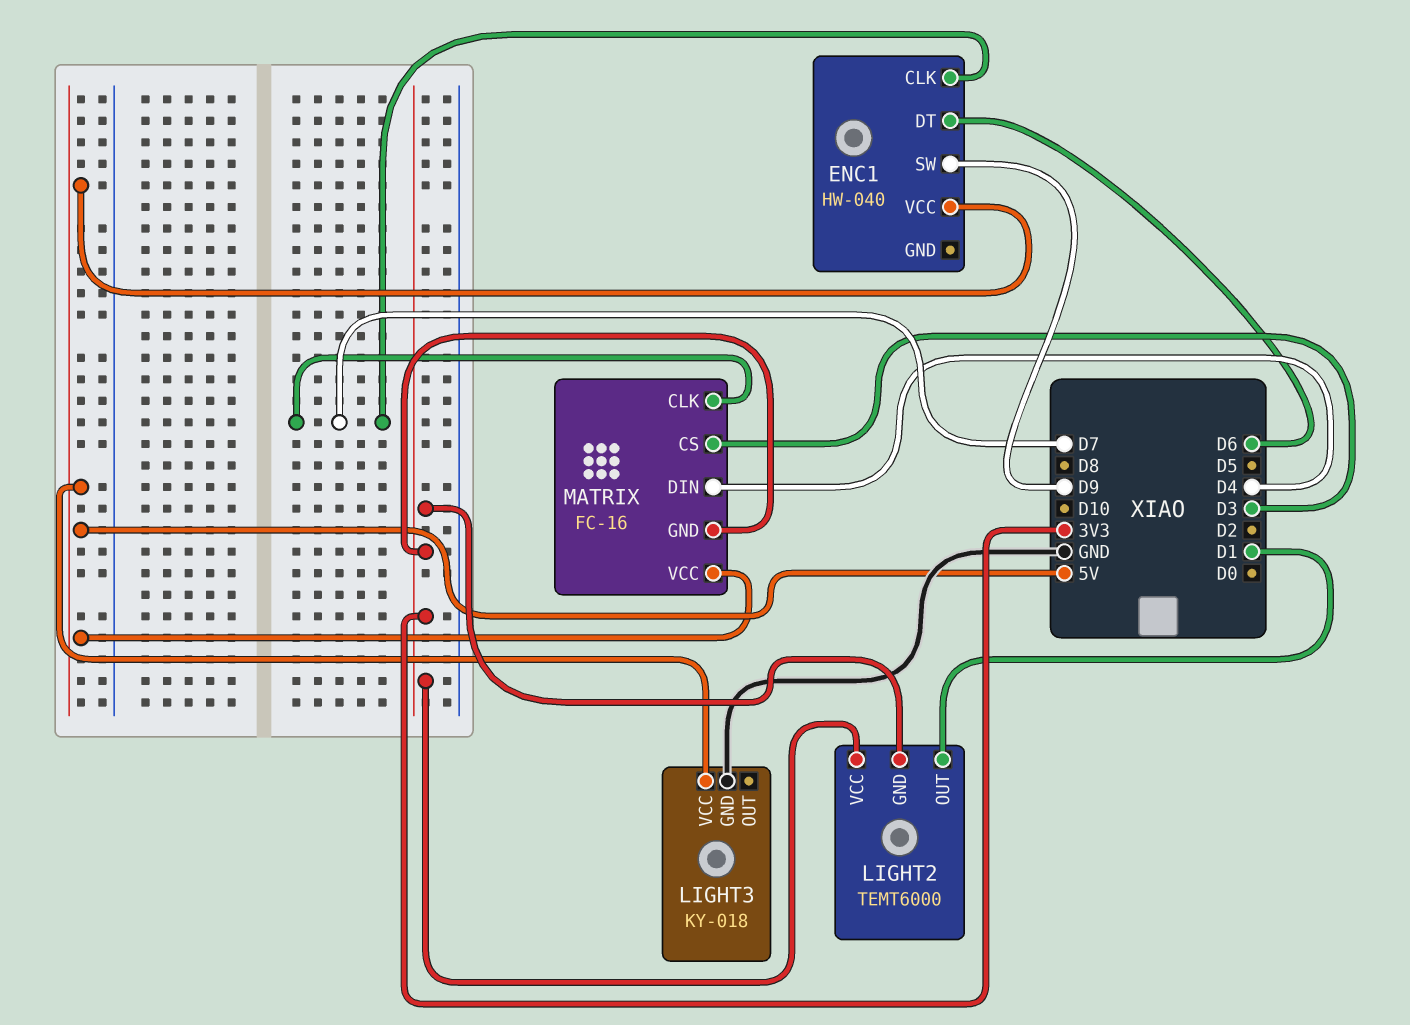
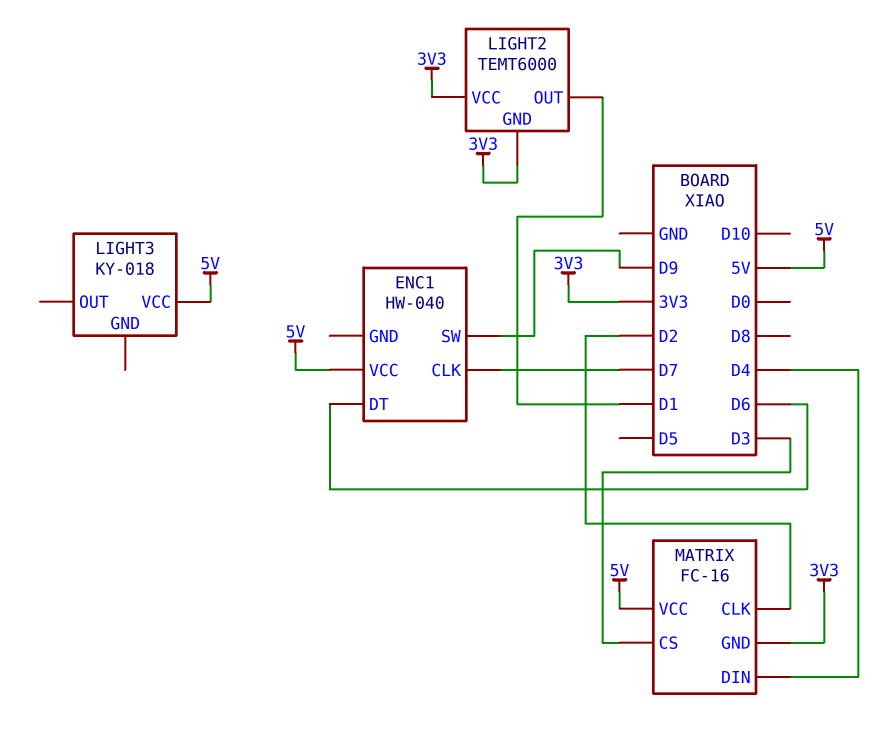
LIGHT3 pin GND: GND -> none
MATRIX pin CLK: D7 -> D2

